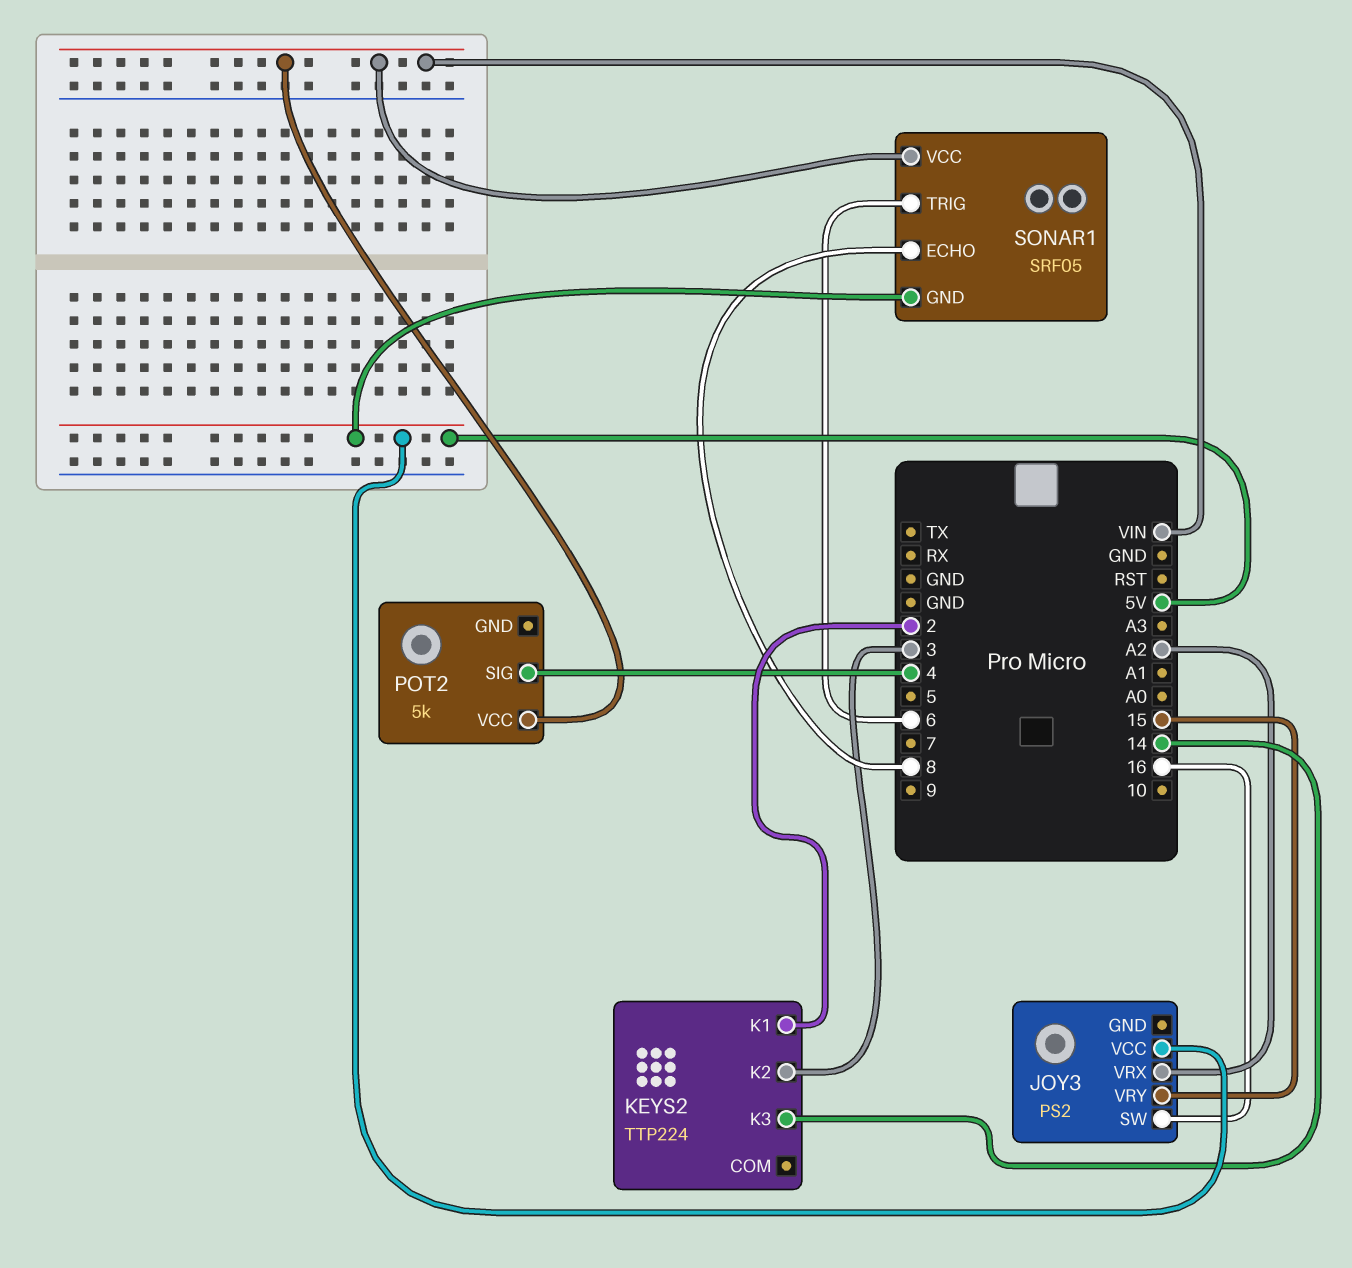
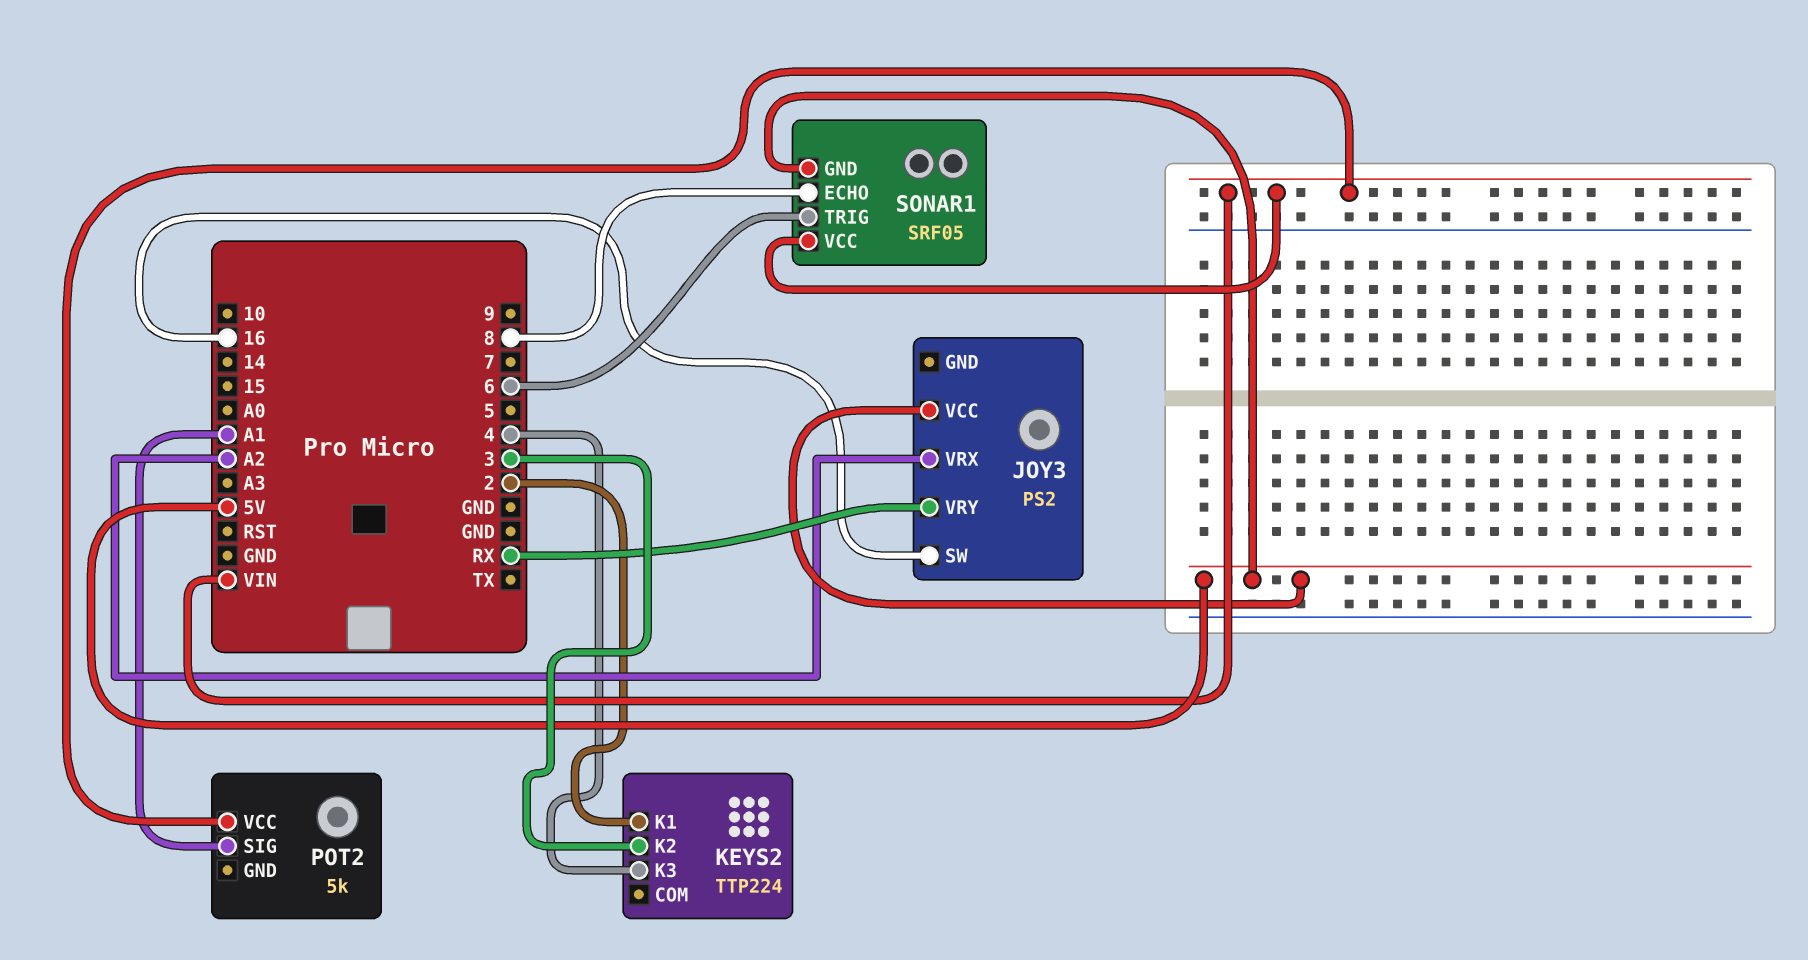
JOY3 pin VRY: 15 -> RX
KEYS2 pin K3: 14 -> 4
POT2 pin SIG: 4 -> A1

